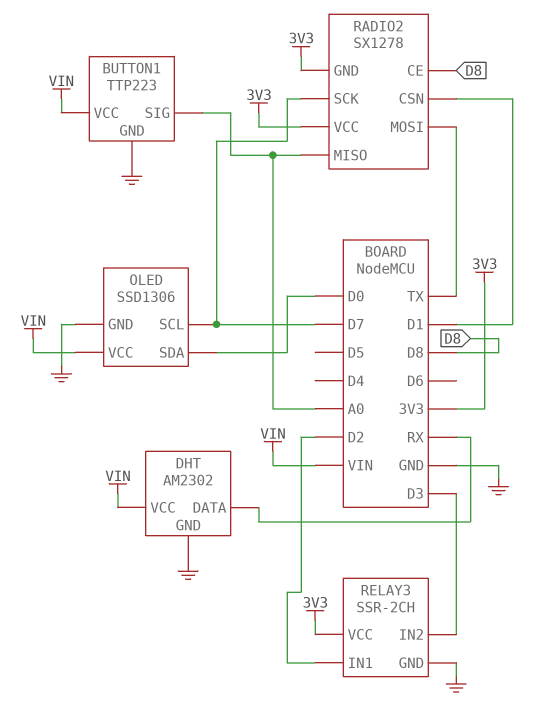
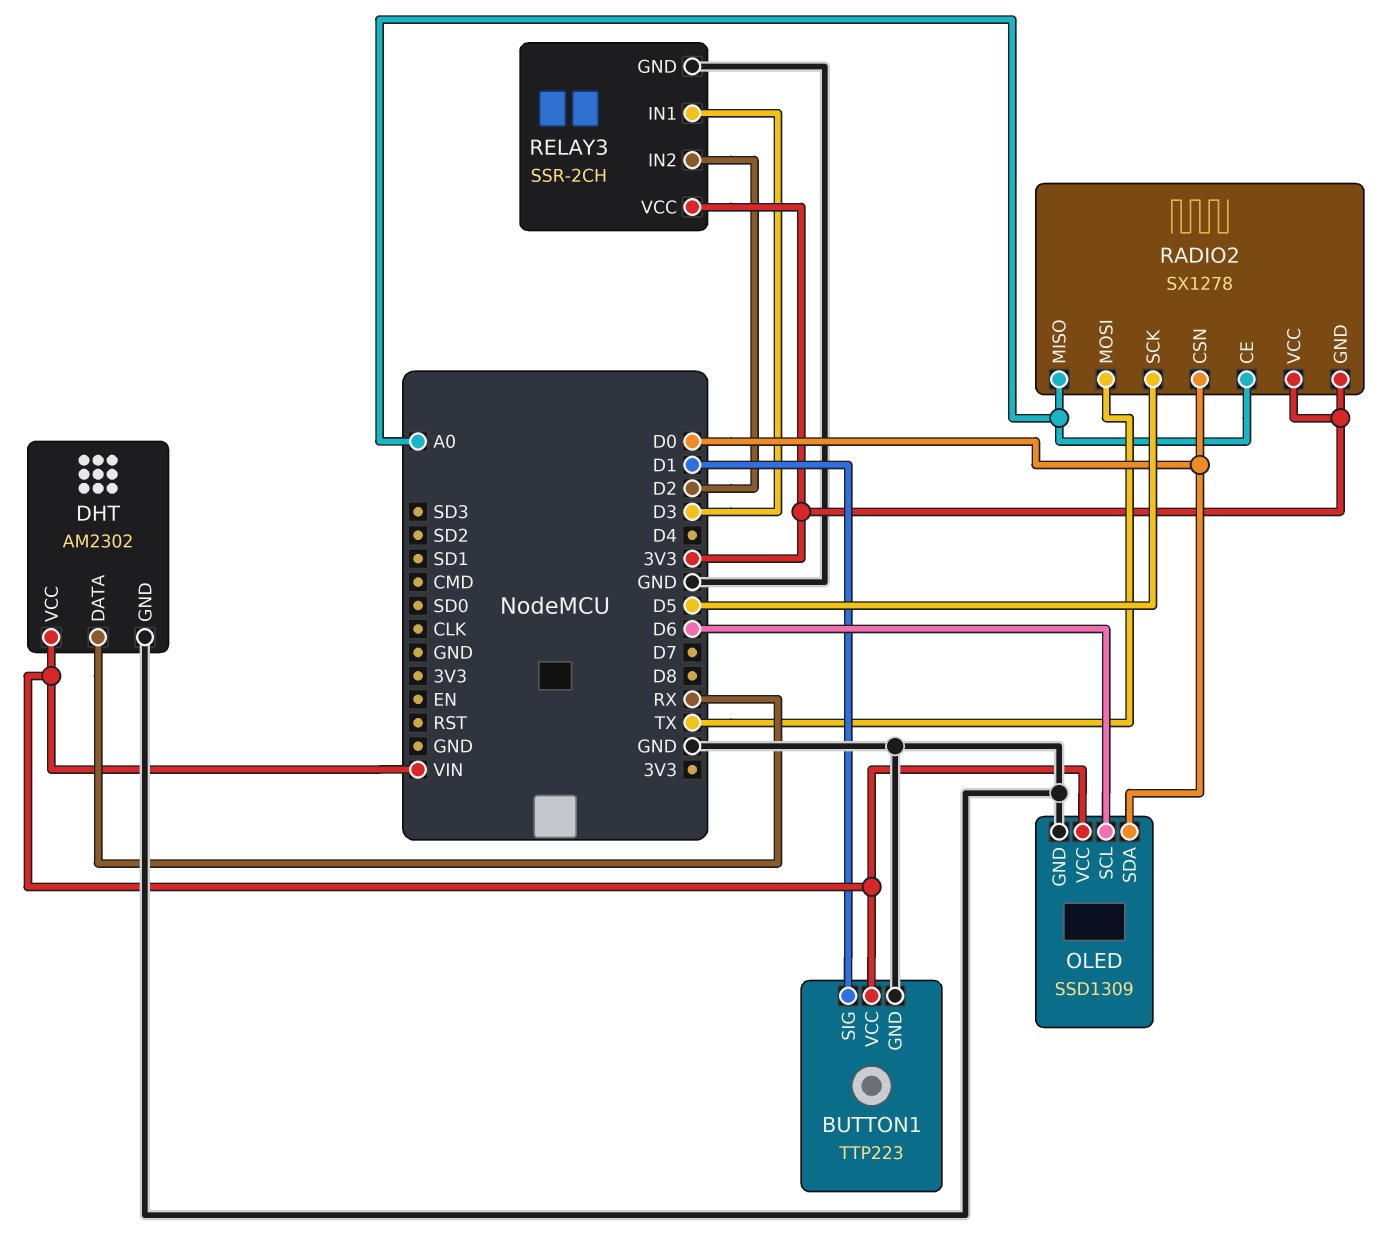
BUTTON1 pin SIG: A0 -> D1
OLED: SSD1306 -> SSD1309
OLED pin SCL: D7 -> D6
RADIO2 pin CE: D8 -> A0
RADIO2 pin CSN: D1 -> D0
RADIO2 pin SCK: D7 -> D5
RELAY3 pin IN1: D2 -> D3
RELAY3 pin IN2: D3 -> D2

